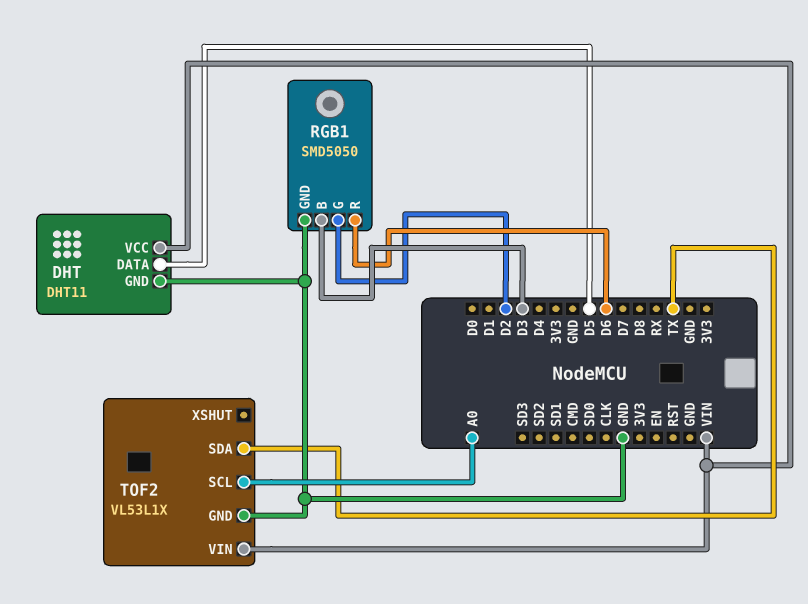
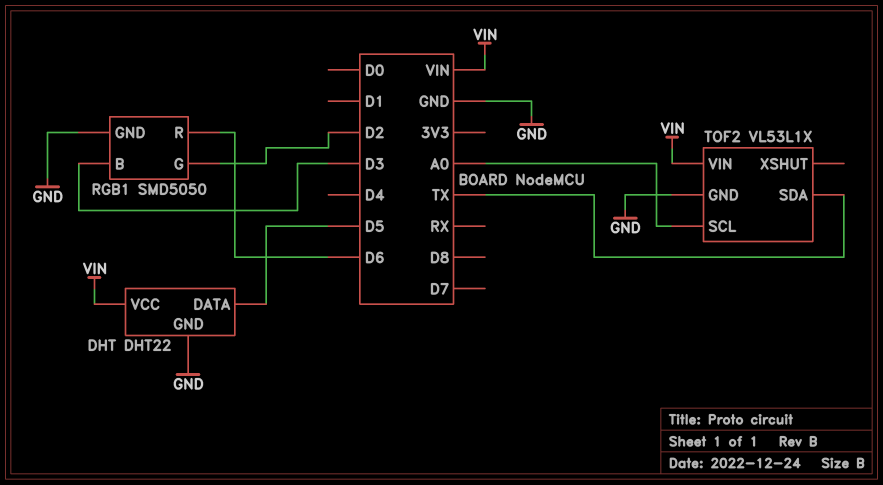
DHT: DHT11 -> DHT22

